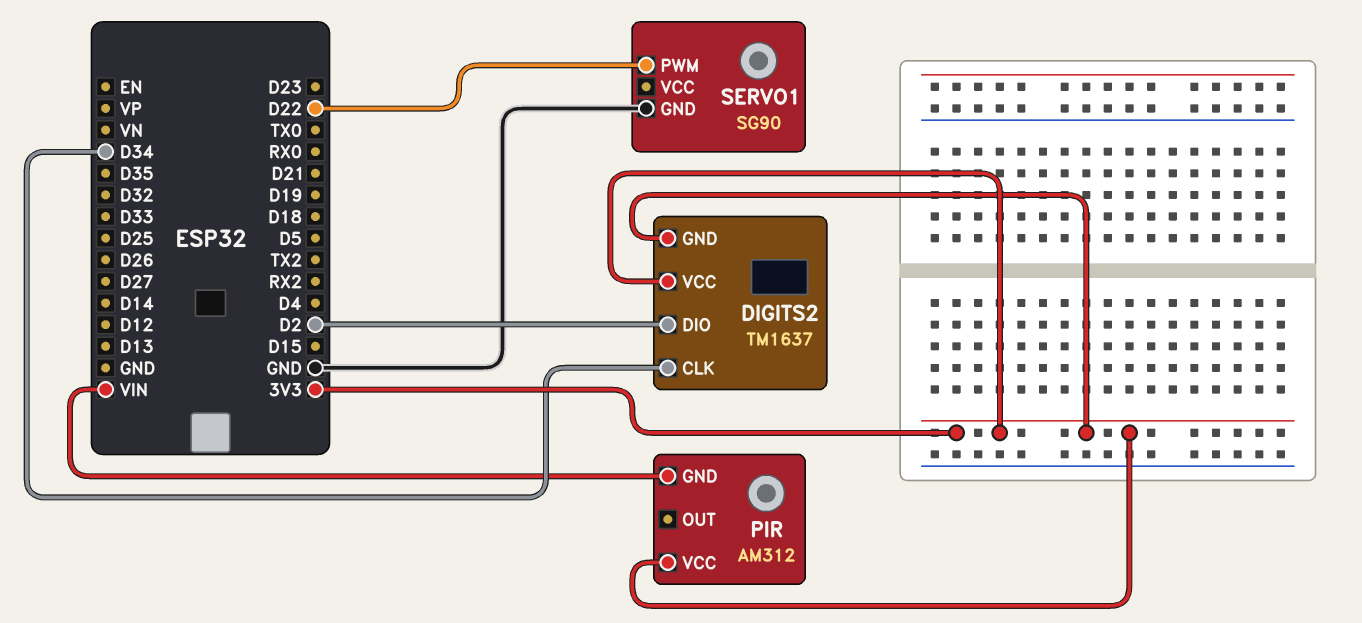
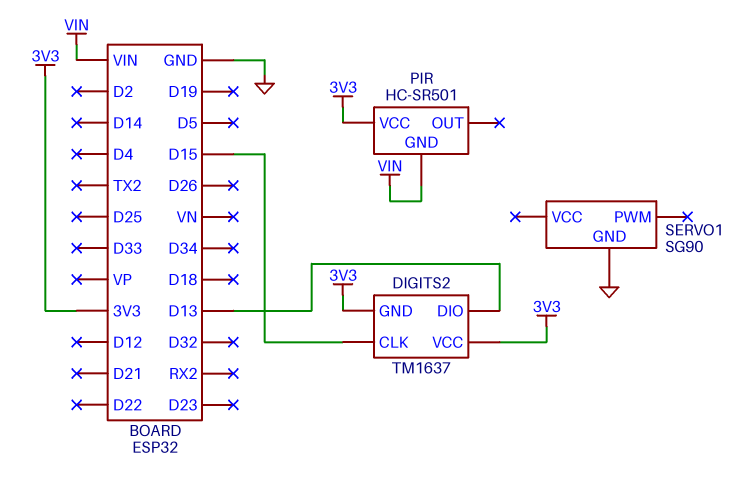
DIGITS2 pin CLK: D34 -> D15
DIGITS2 pin DIO: D2 -> D13
PIR: AM312 -> HC-SR501
SERVO1 pin PWM: D22 -> none

